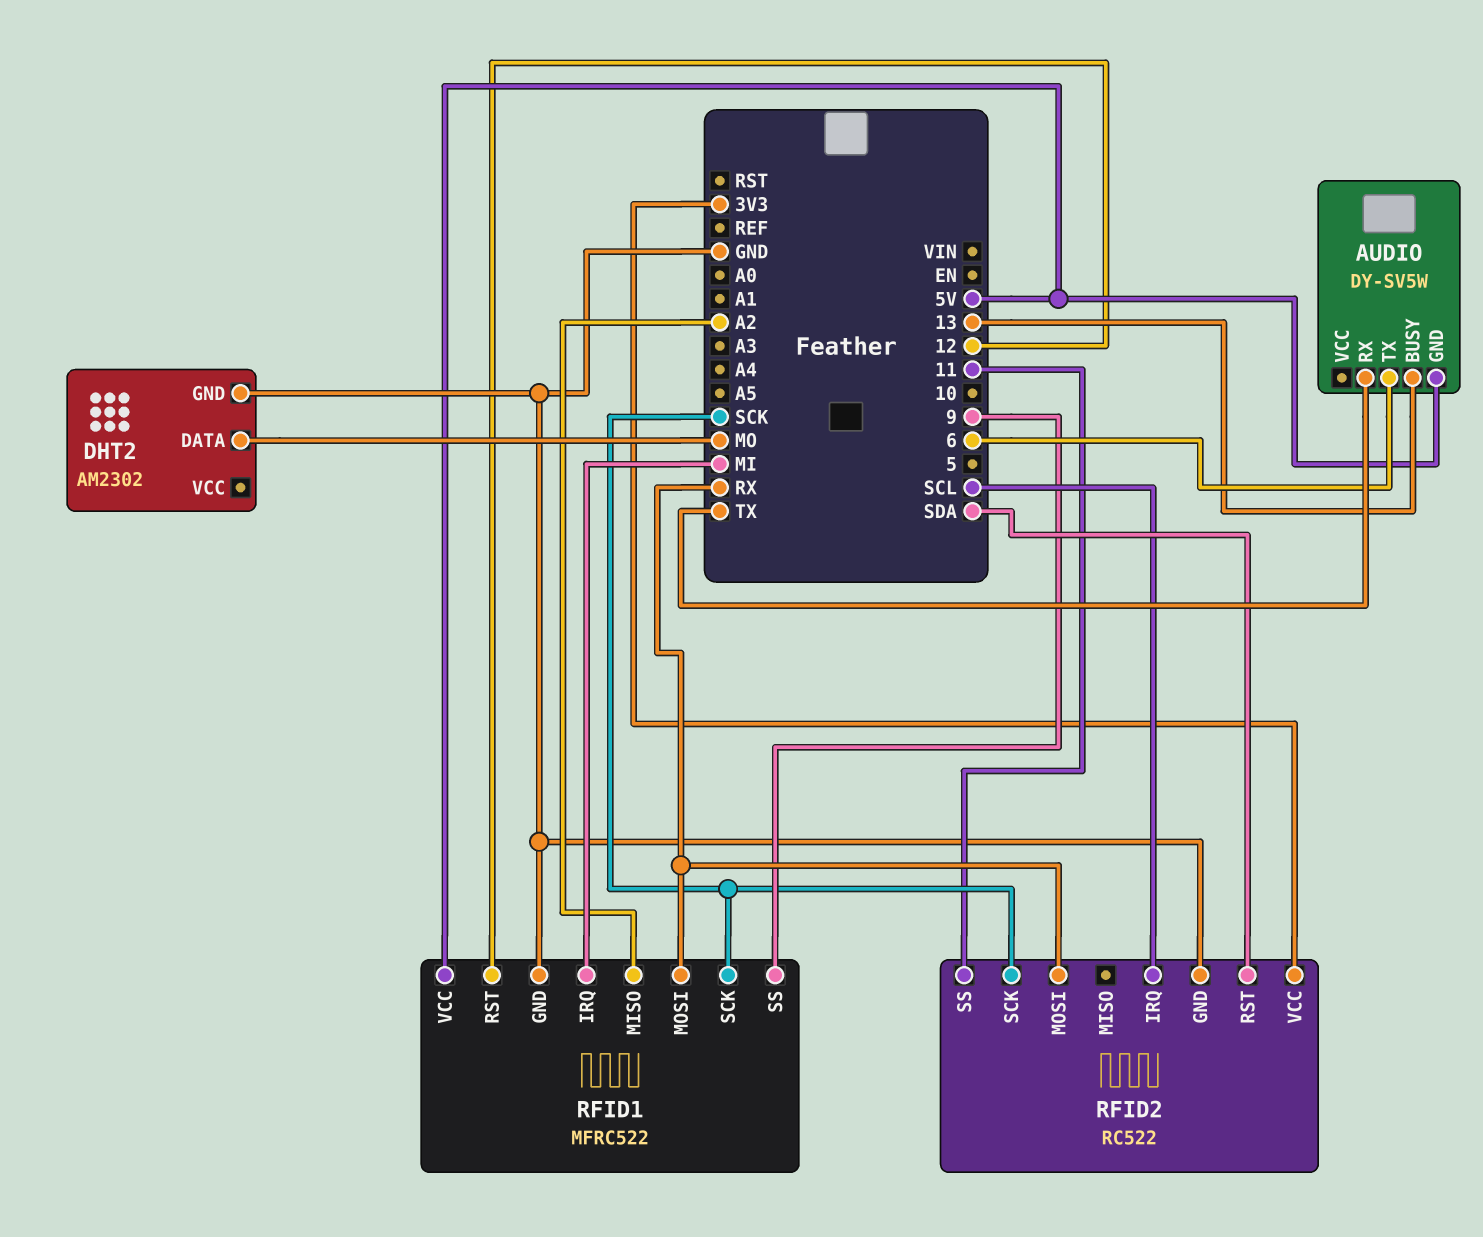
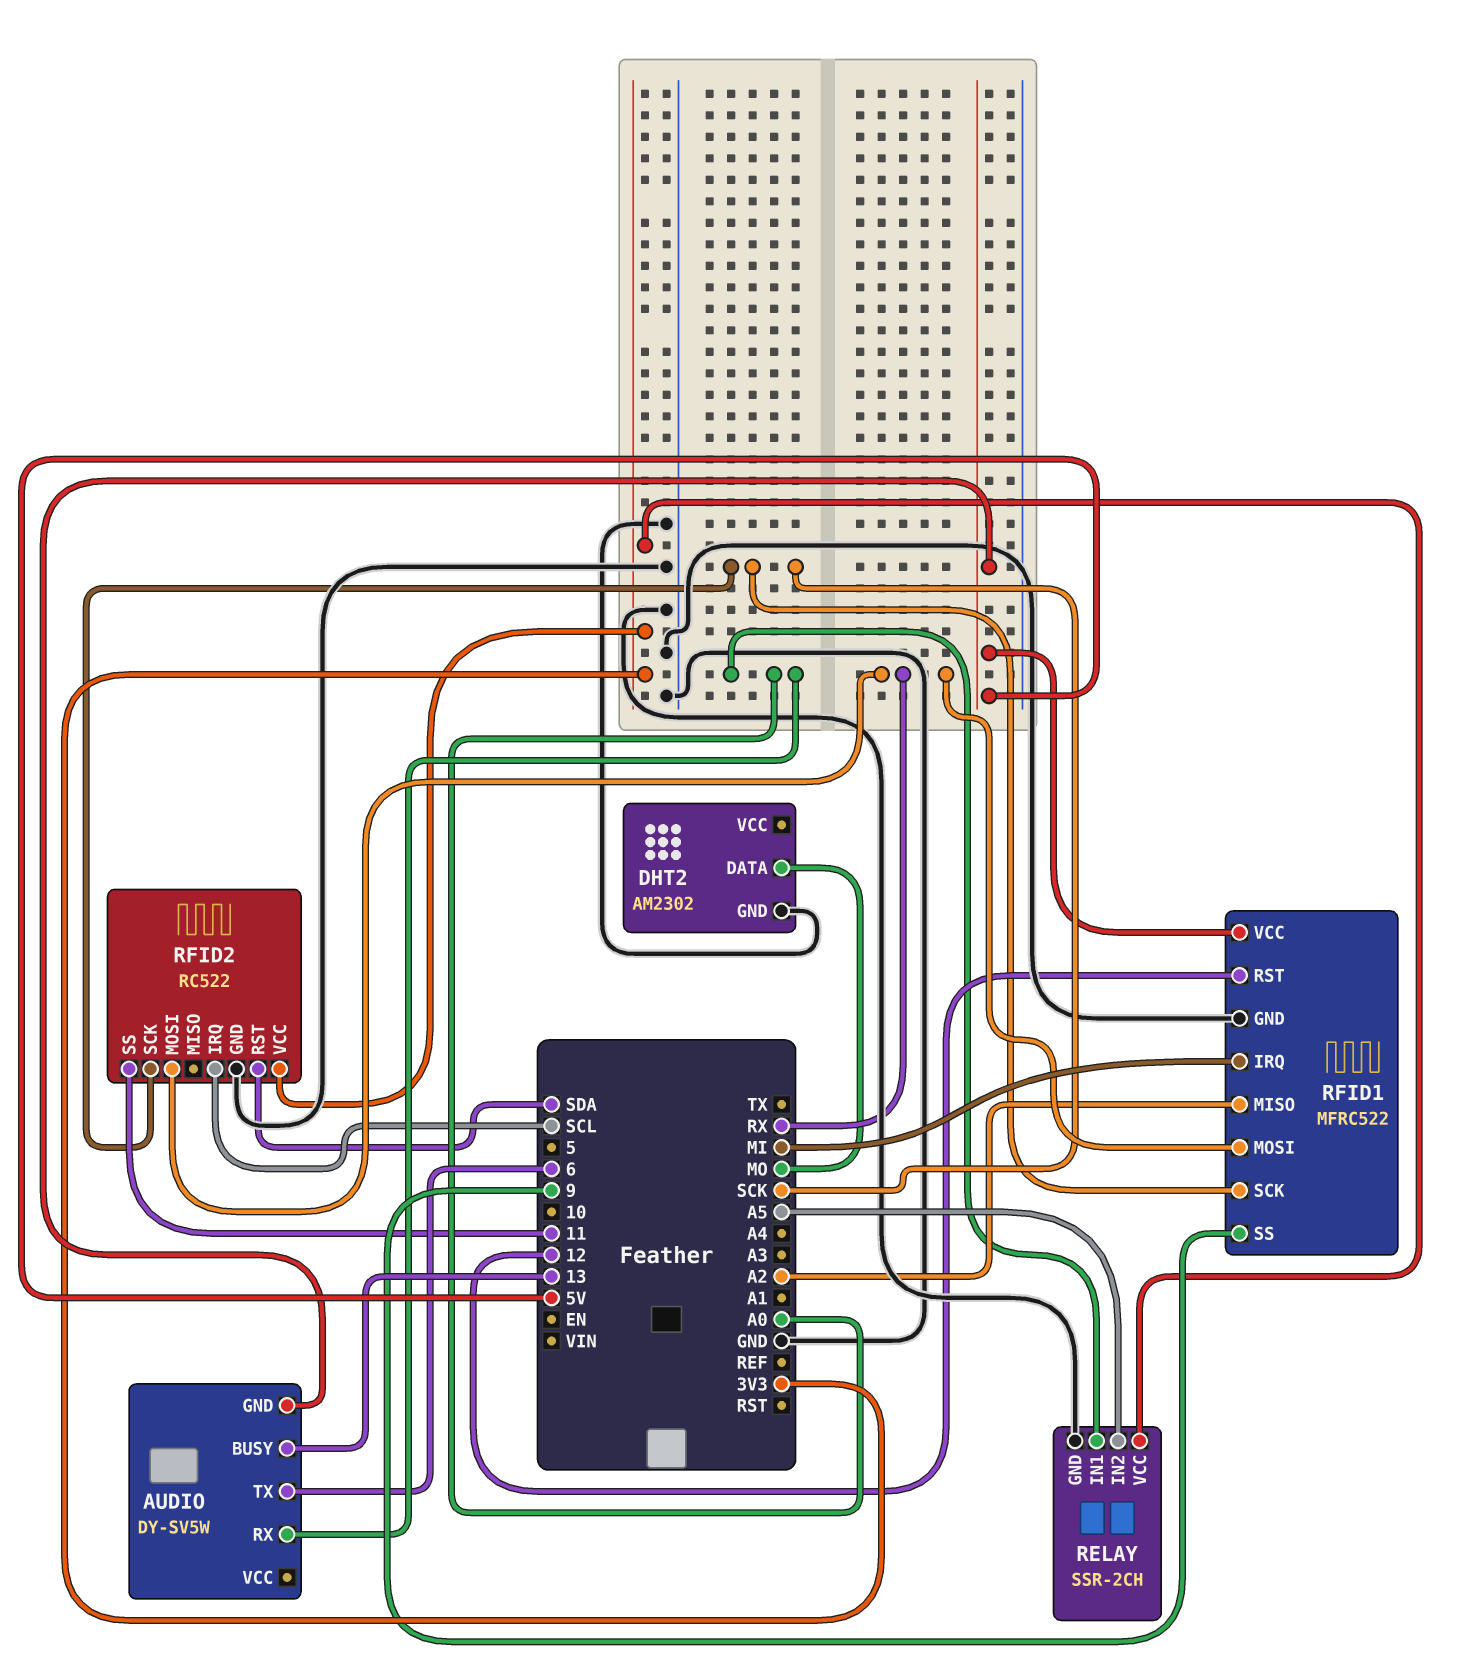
AUDIO pin RX: TX -> A0
RELAY: none -> SSR-2CH
RELAY pin GND: none -> GND
RELAY pin IN1: none -> A0
RELAY pin IN2: none -> A5
RELAY pin VCC: none -> 3V3

